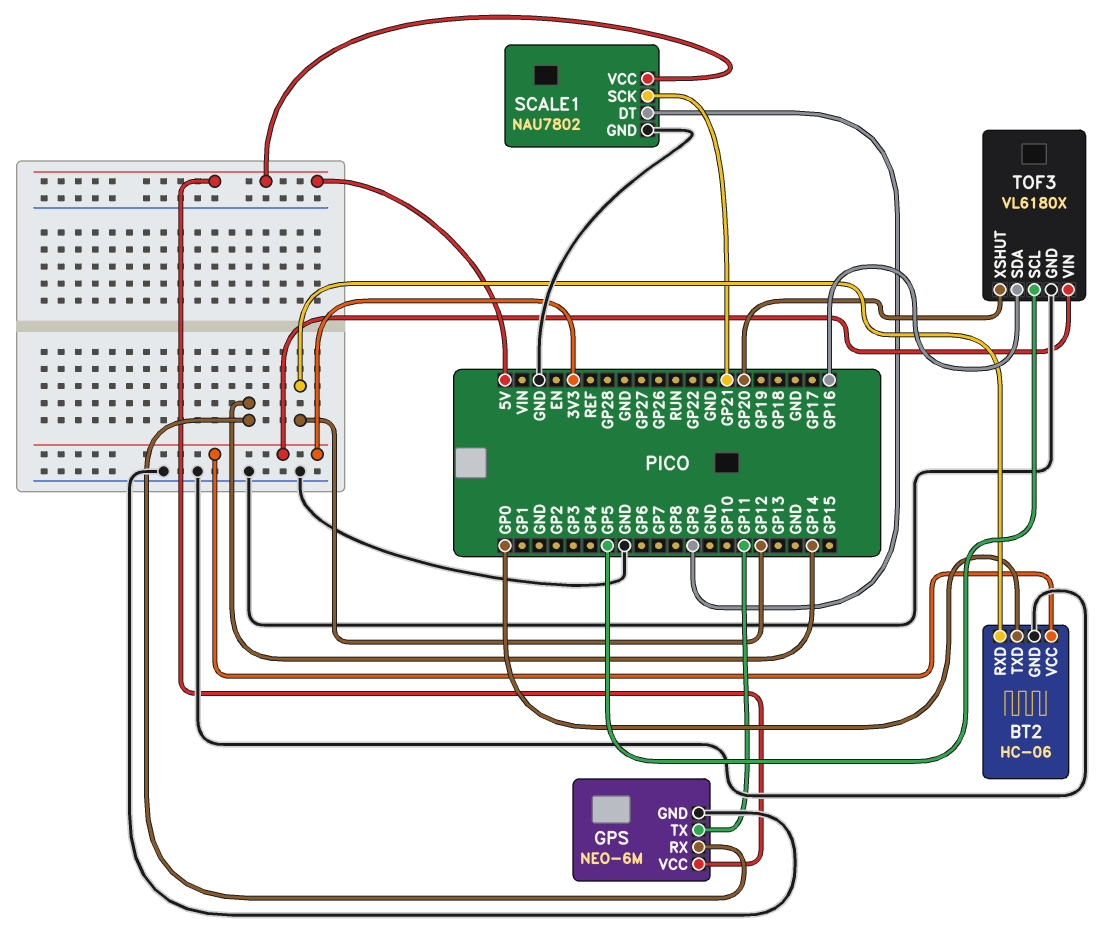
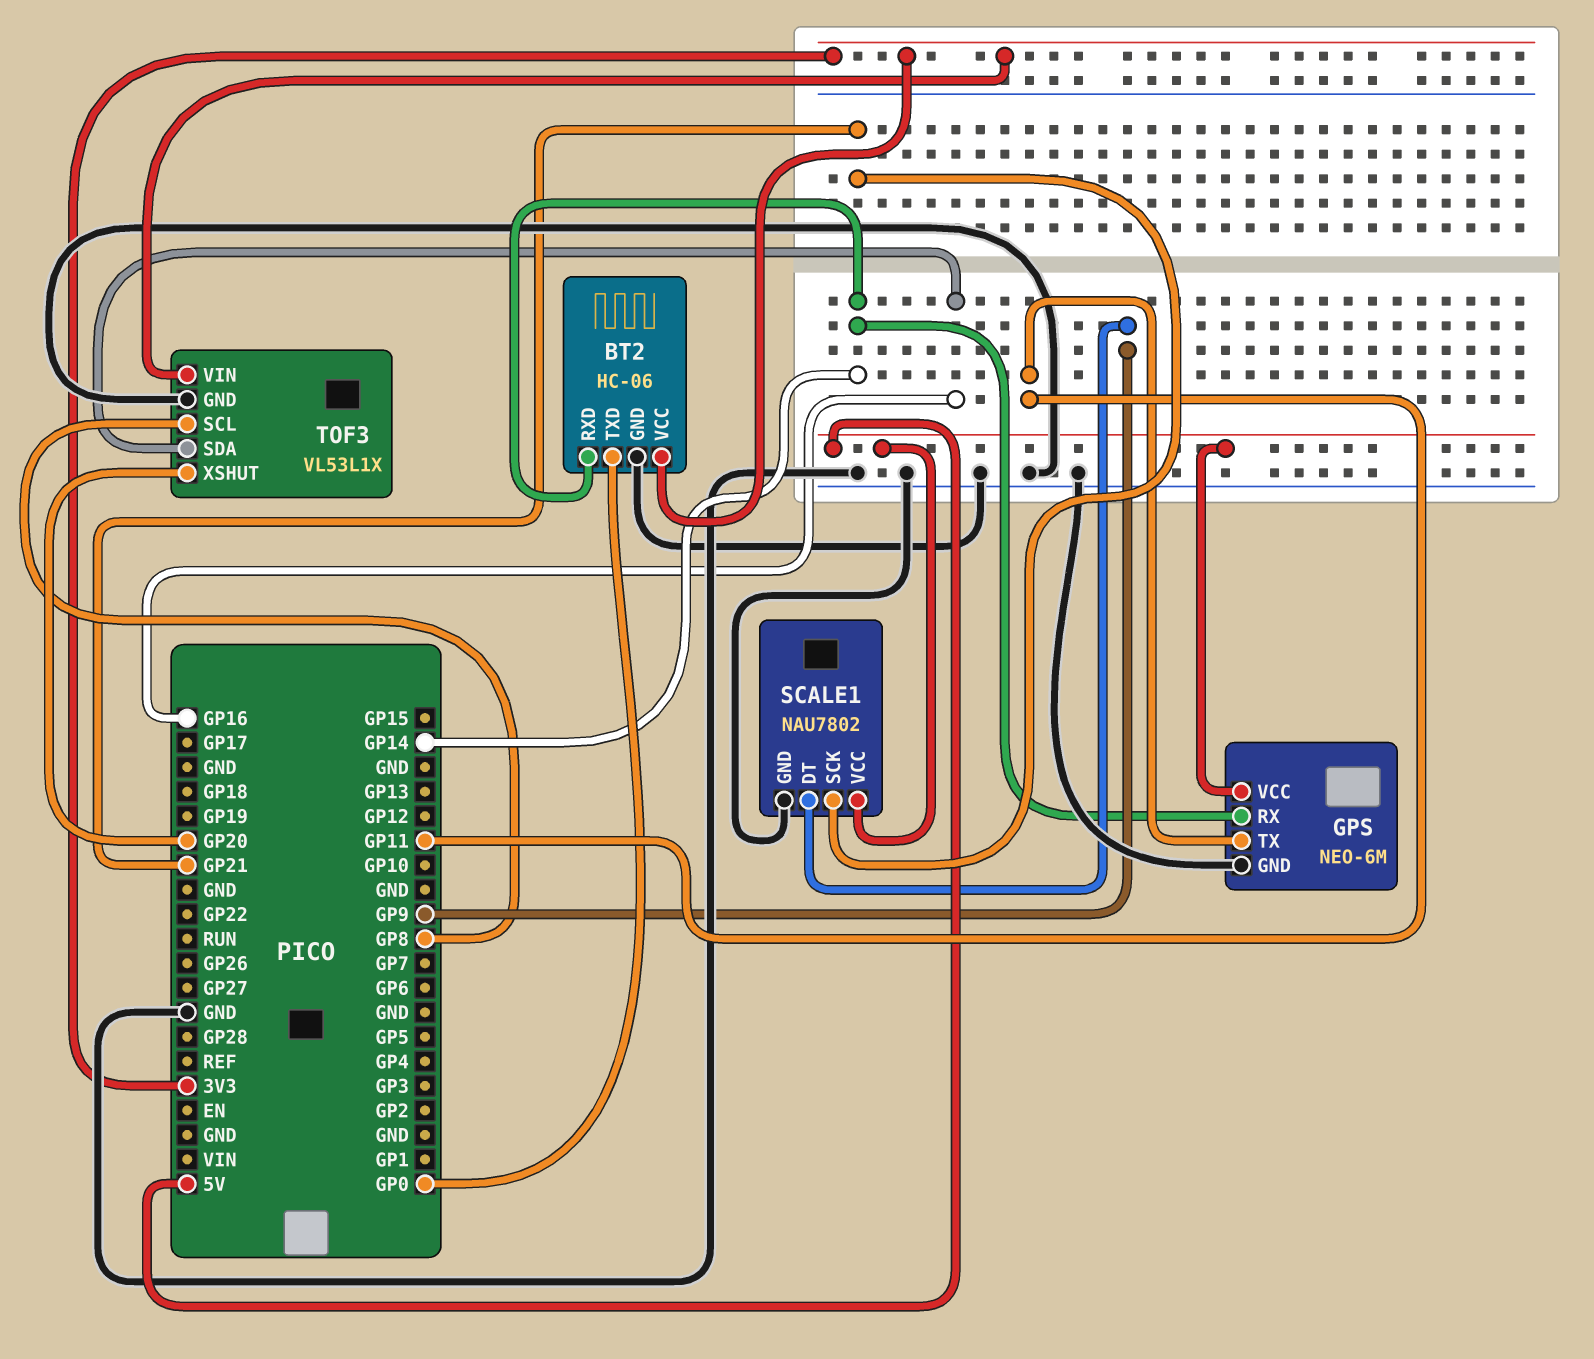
BT2 pin RXD: GP12 -> GP14
TOF3: VL6180X -> VL53L1X
TOF3 pin SCL: GP5 -> GP8

